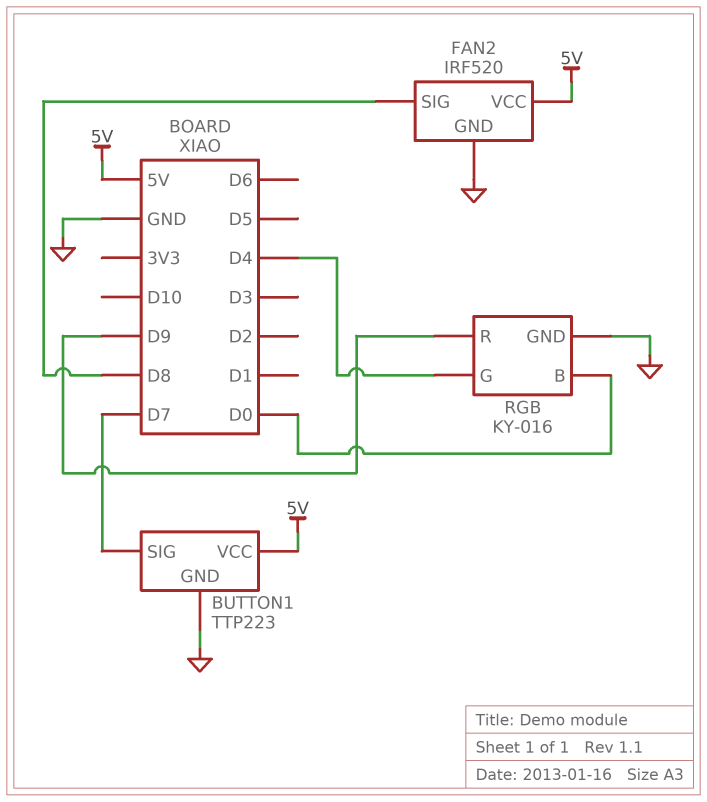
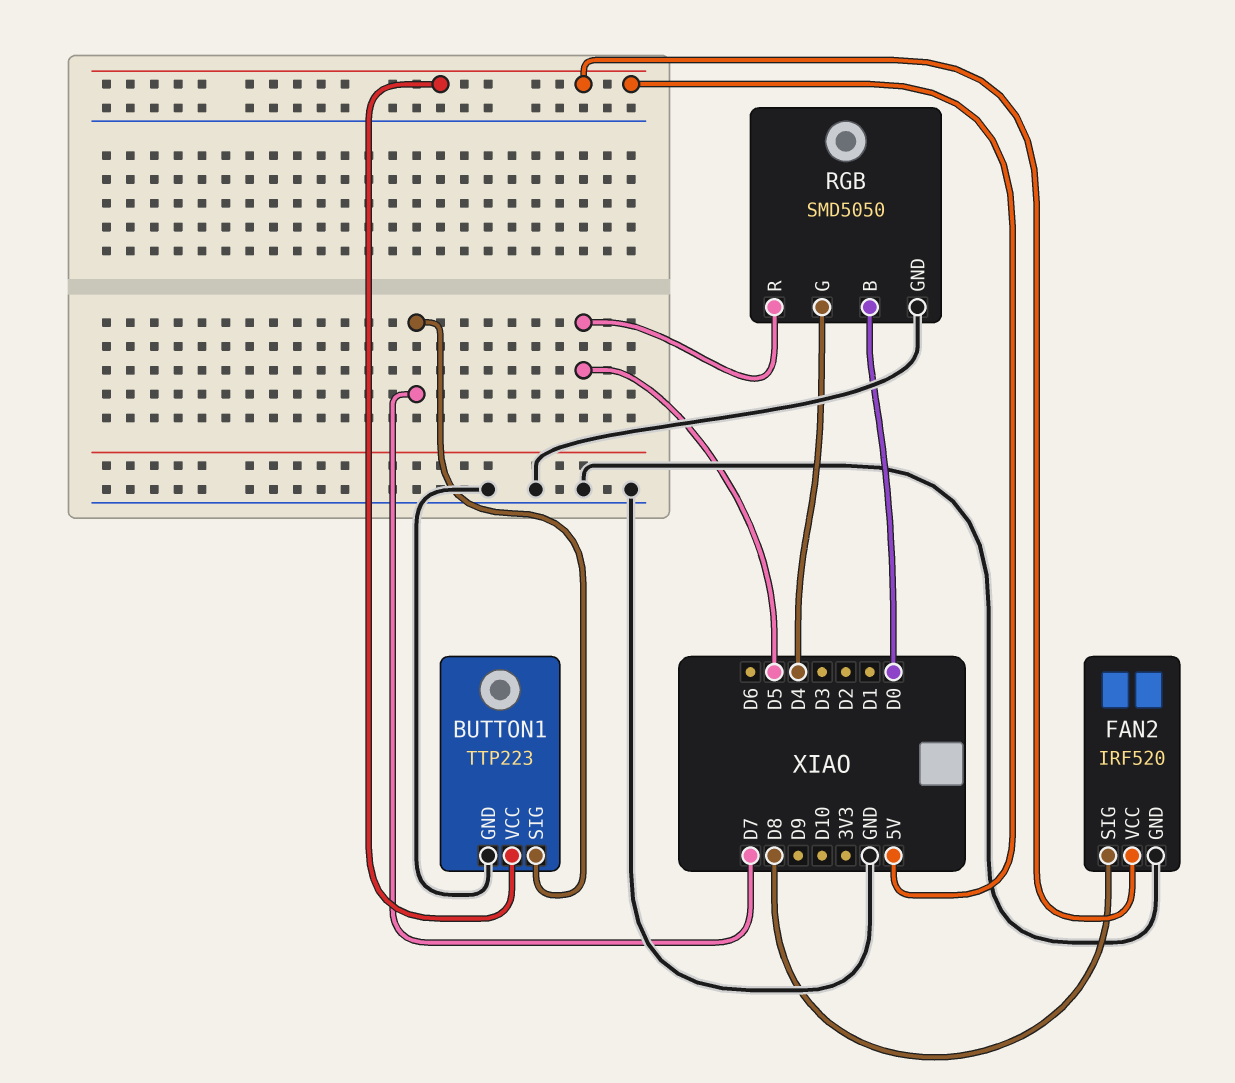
RGB: KY-016 -> SMD5050
RGB pin R: D9 -> D5

